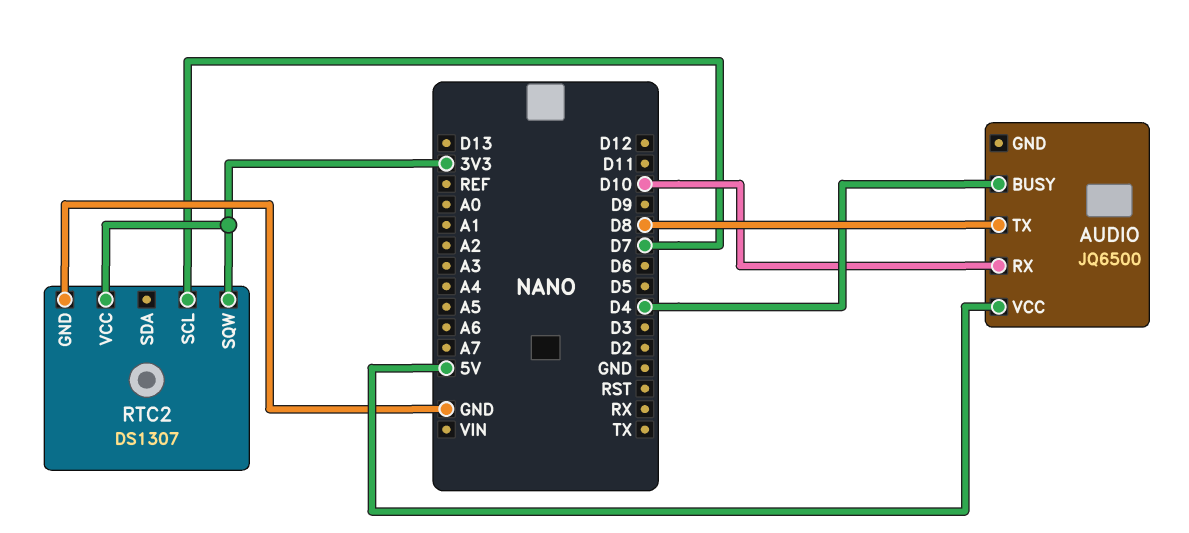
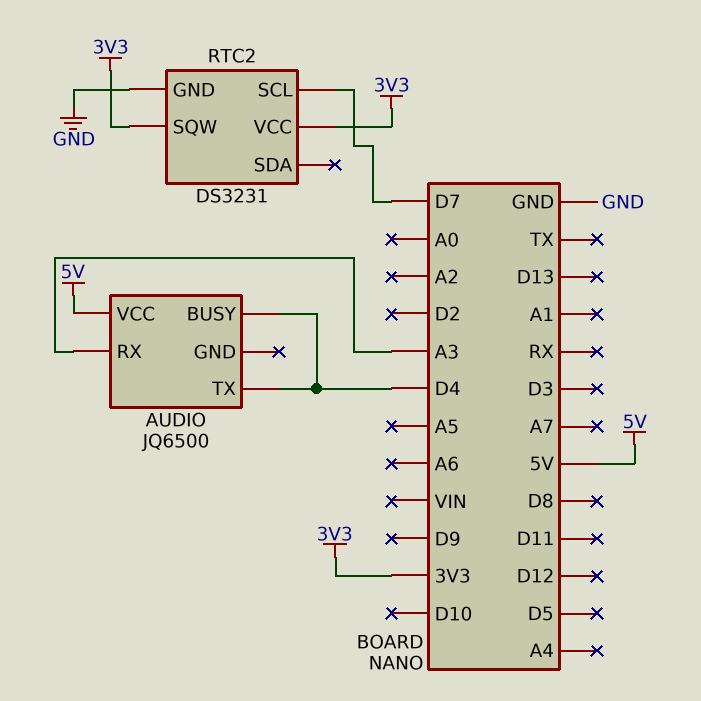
AUDIO pin RX: D10 -> A3
AUDIO pin TX: D8 -> D4
RTC2: DS1307 -> DS3231

